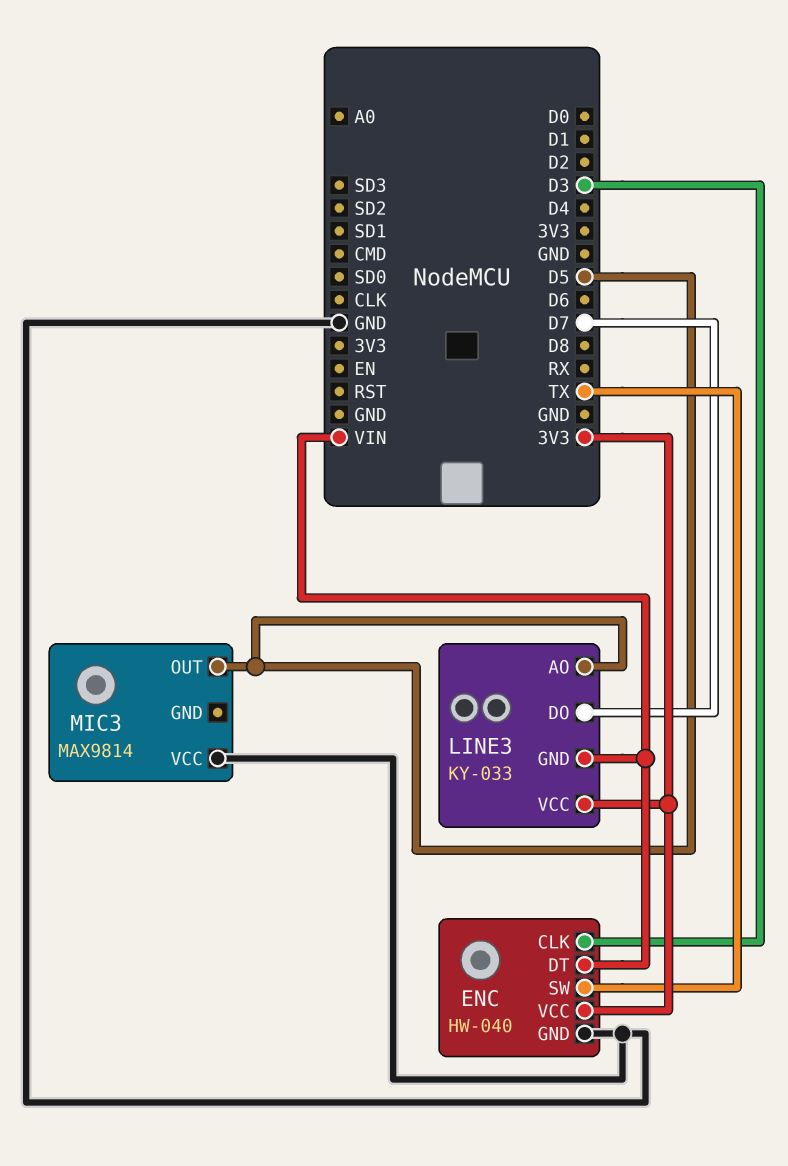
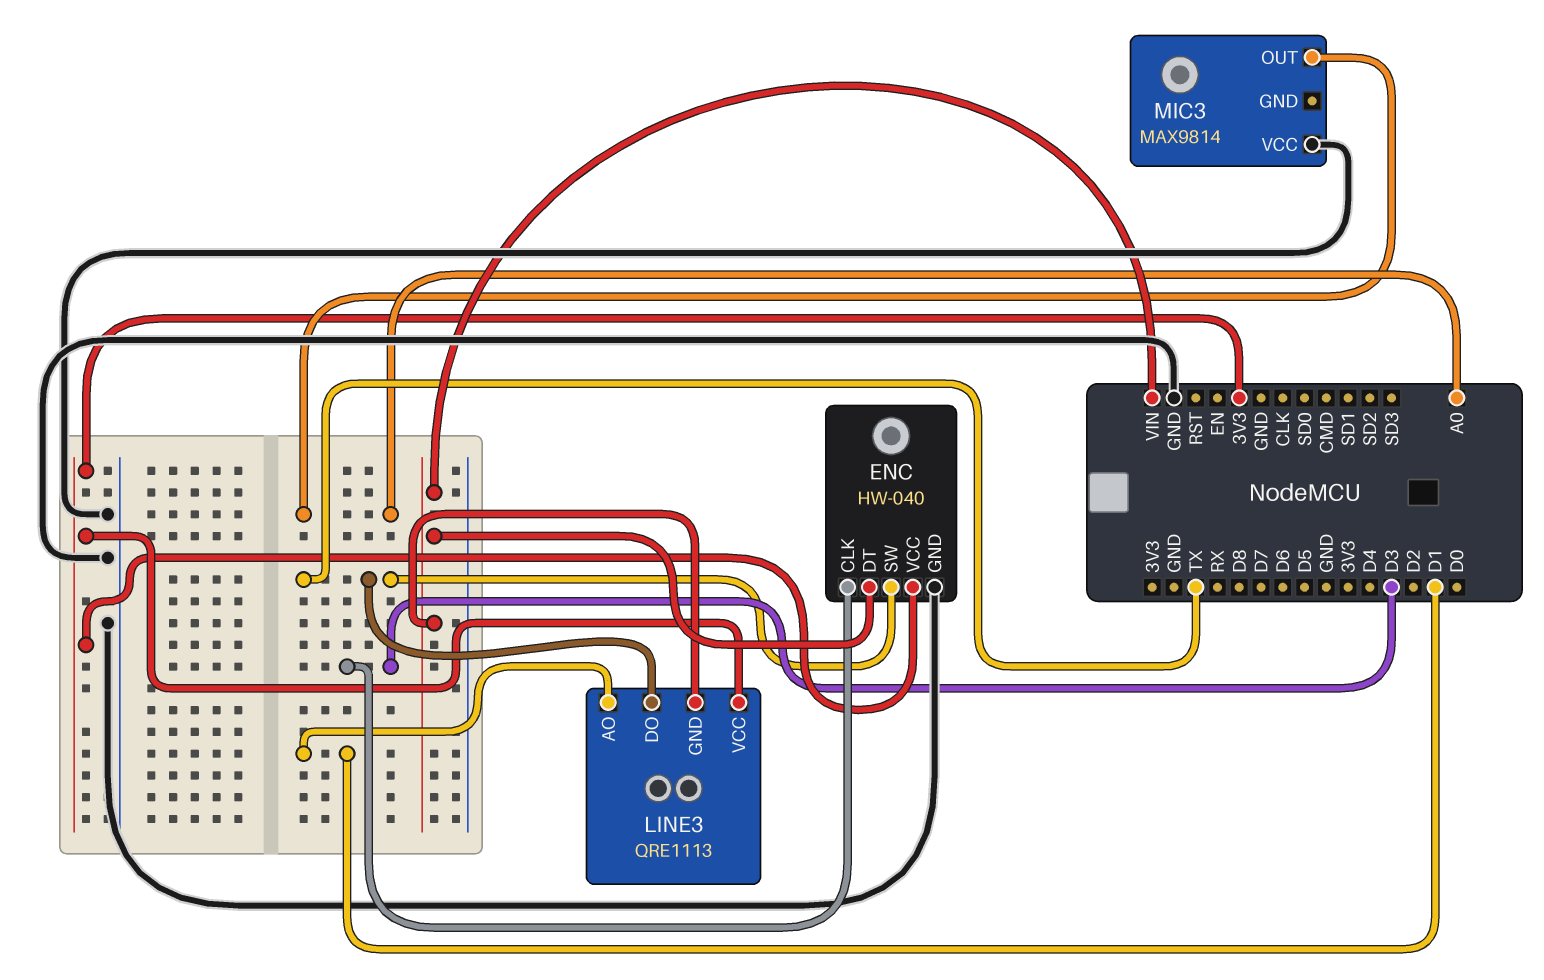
LINE3: KY-033 -> QRE1113
LINE3 pin AO: D5 -> D1
LINE3 pin DO: D7 -> TX
MIC3 pin OUT: D5 -> A0

